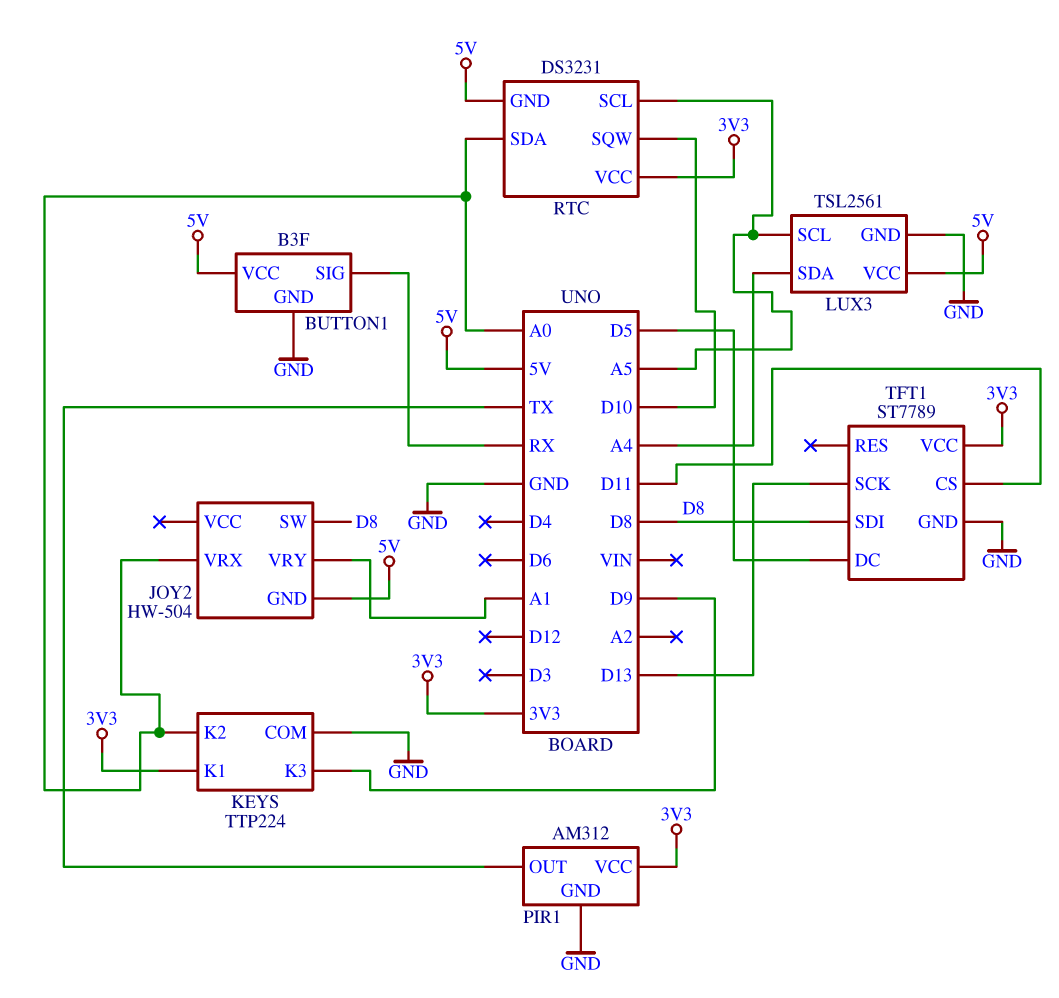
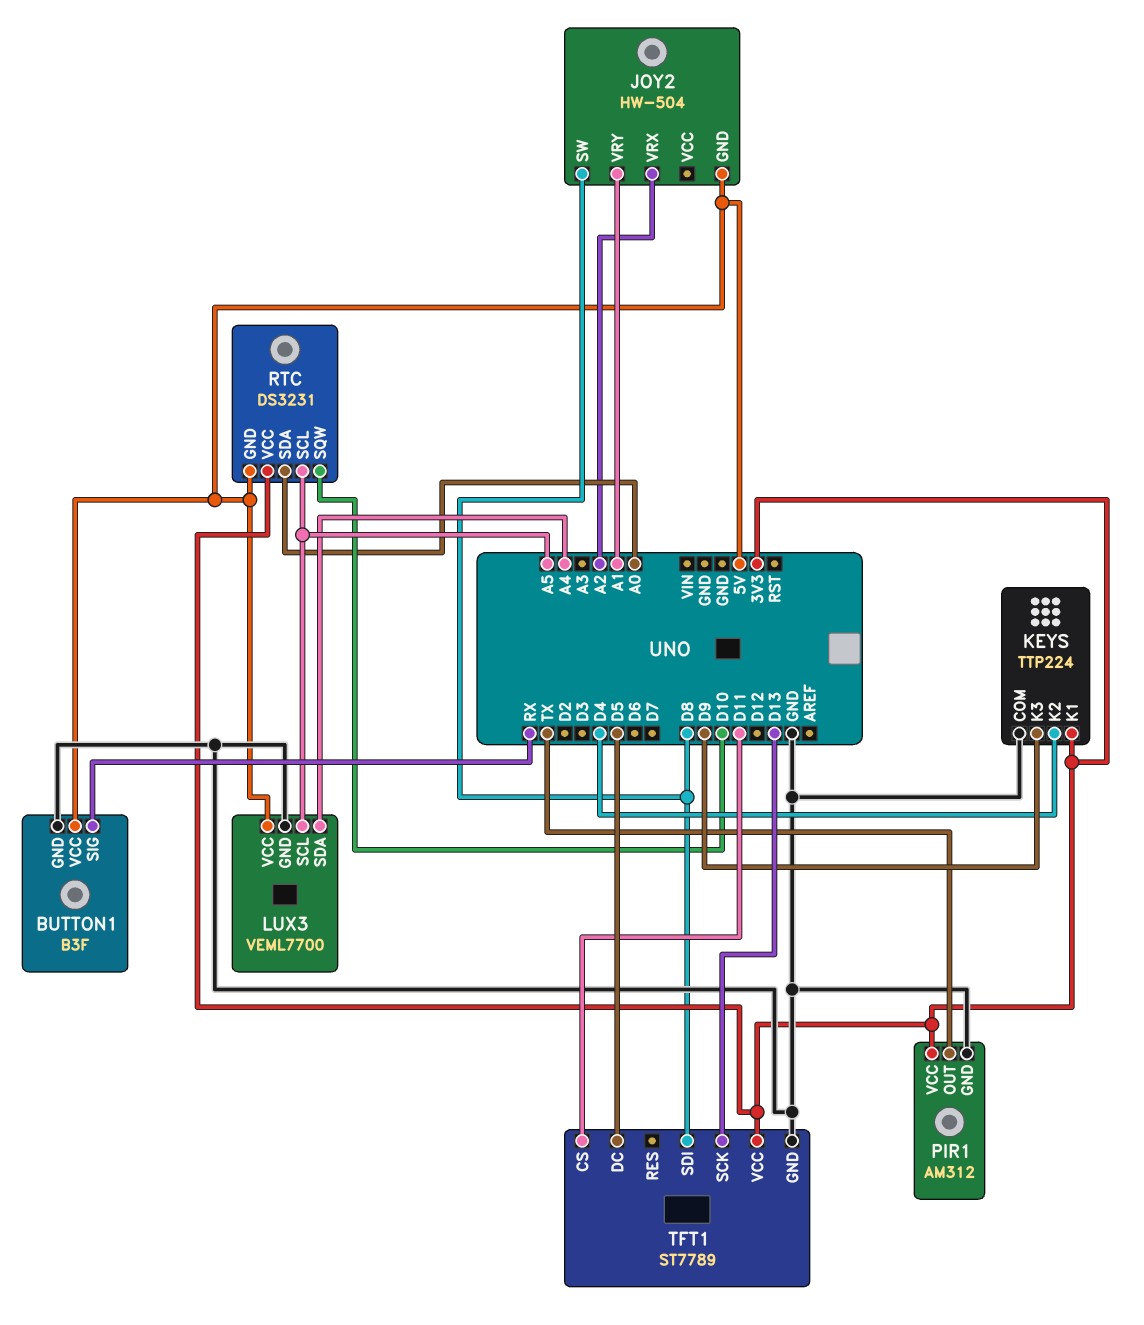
JOY2 pin VRX: A0 -> A2
KEYS pin K2: A0 -> D4
LUX3: TSL2561 -> VEML7700

